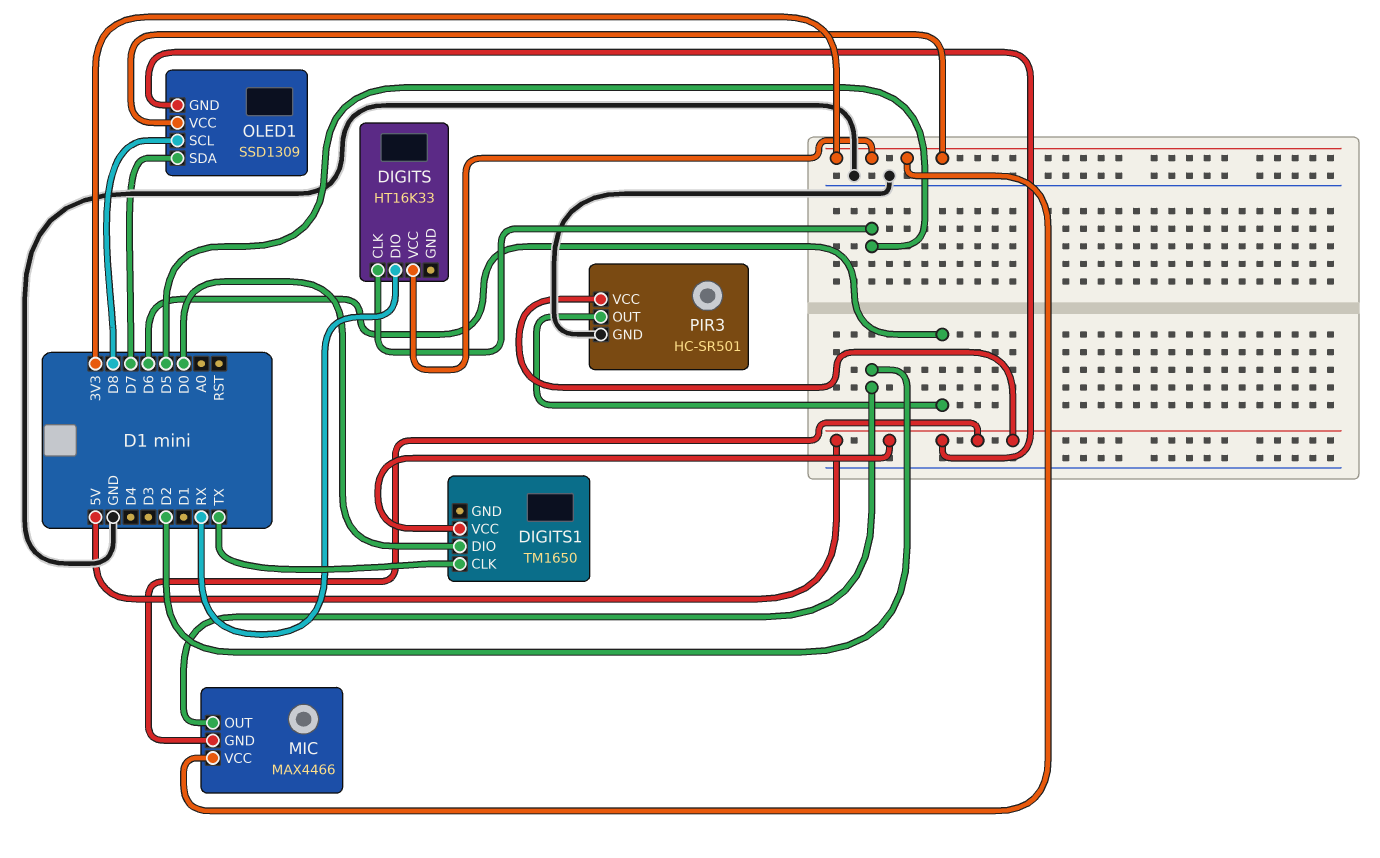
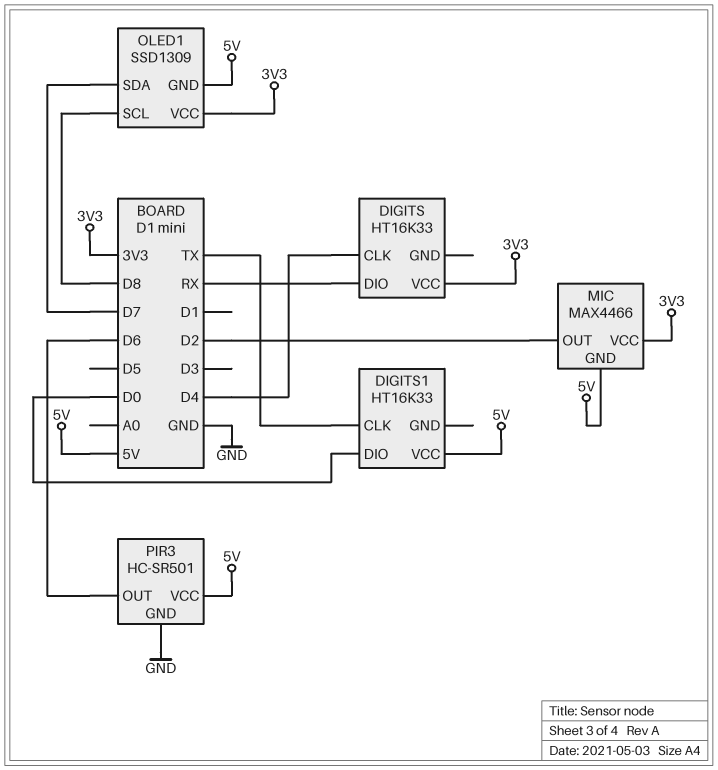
DIGITS pin CLK: D5 -> D4
DIGITS1: TM1650 -> HT16K33

